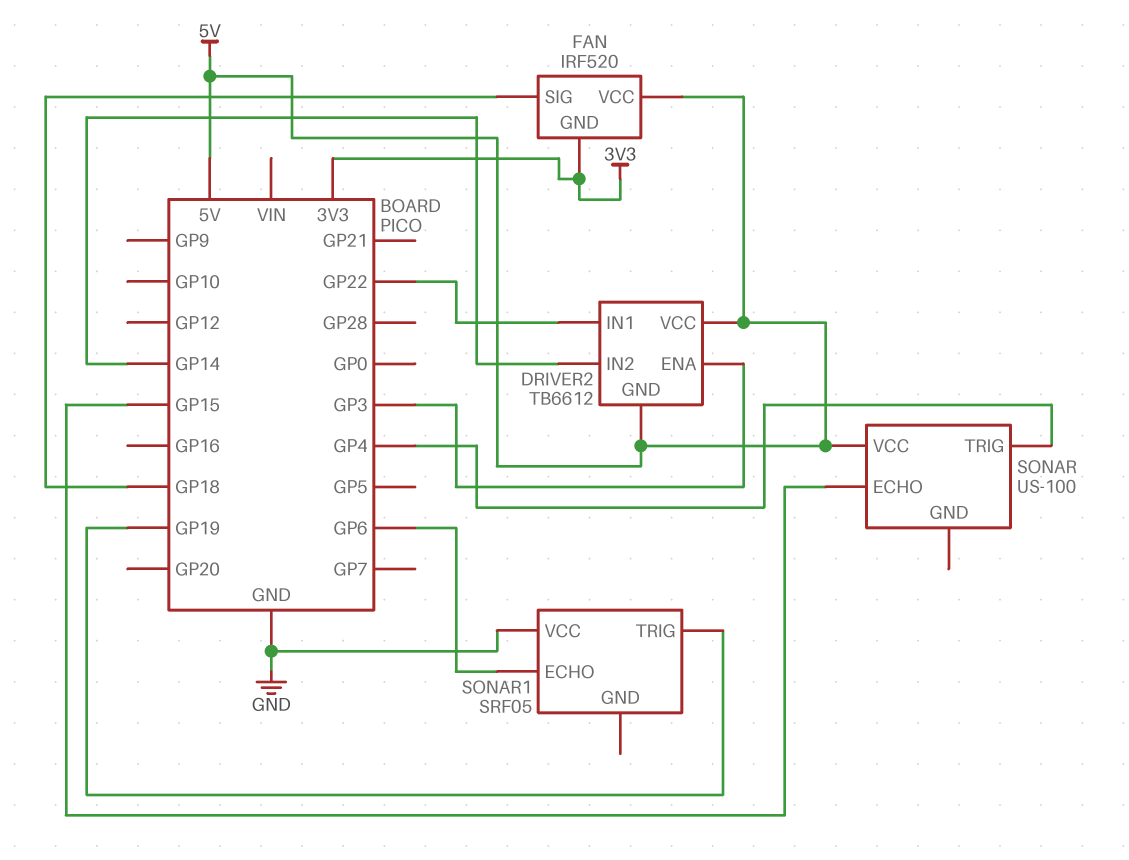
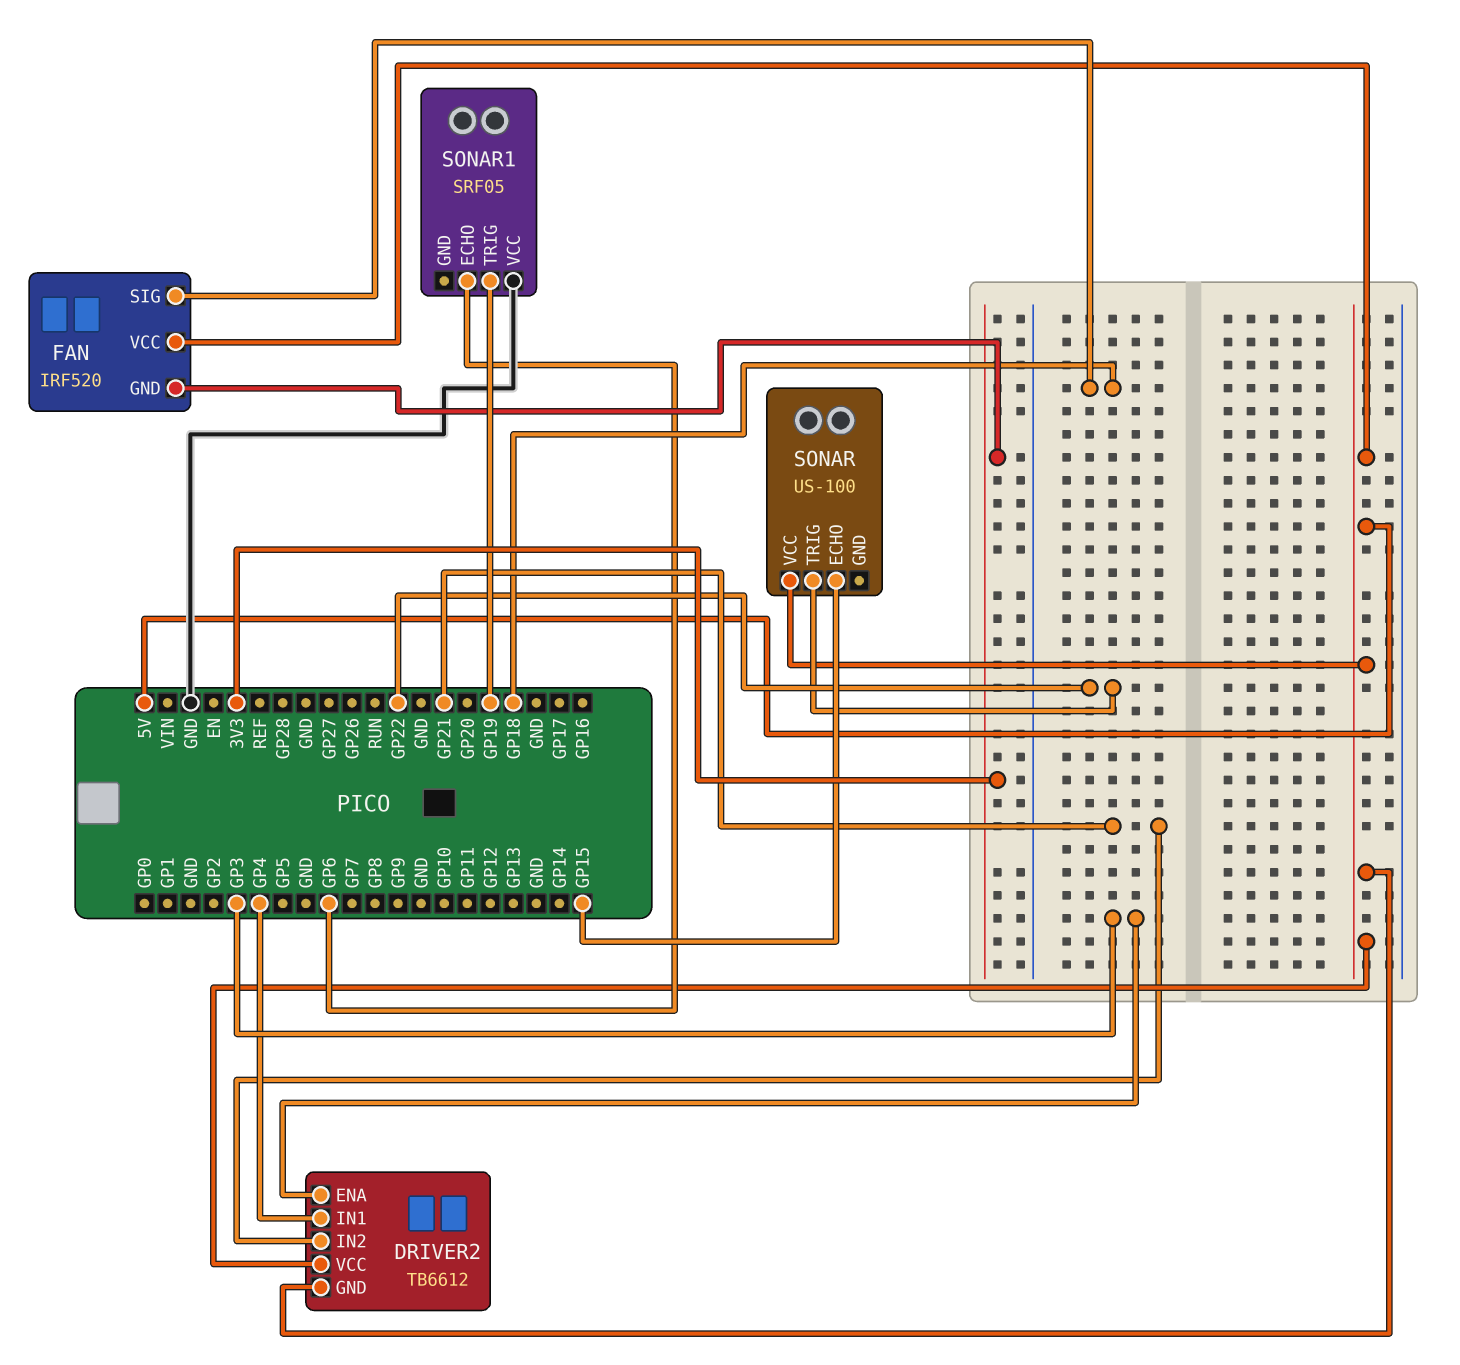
DRIVER2 pin IN1: GP22 -> GP4
DRIVER2 pin IN2: GP14 -> GP21
SONAR pin TRIG: GP4 -> GP22

